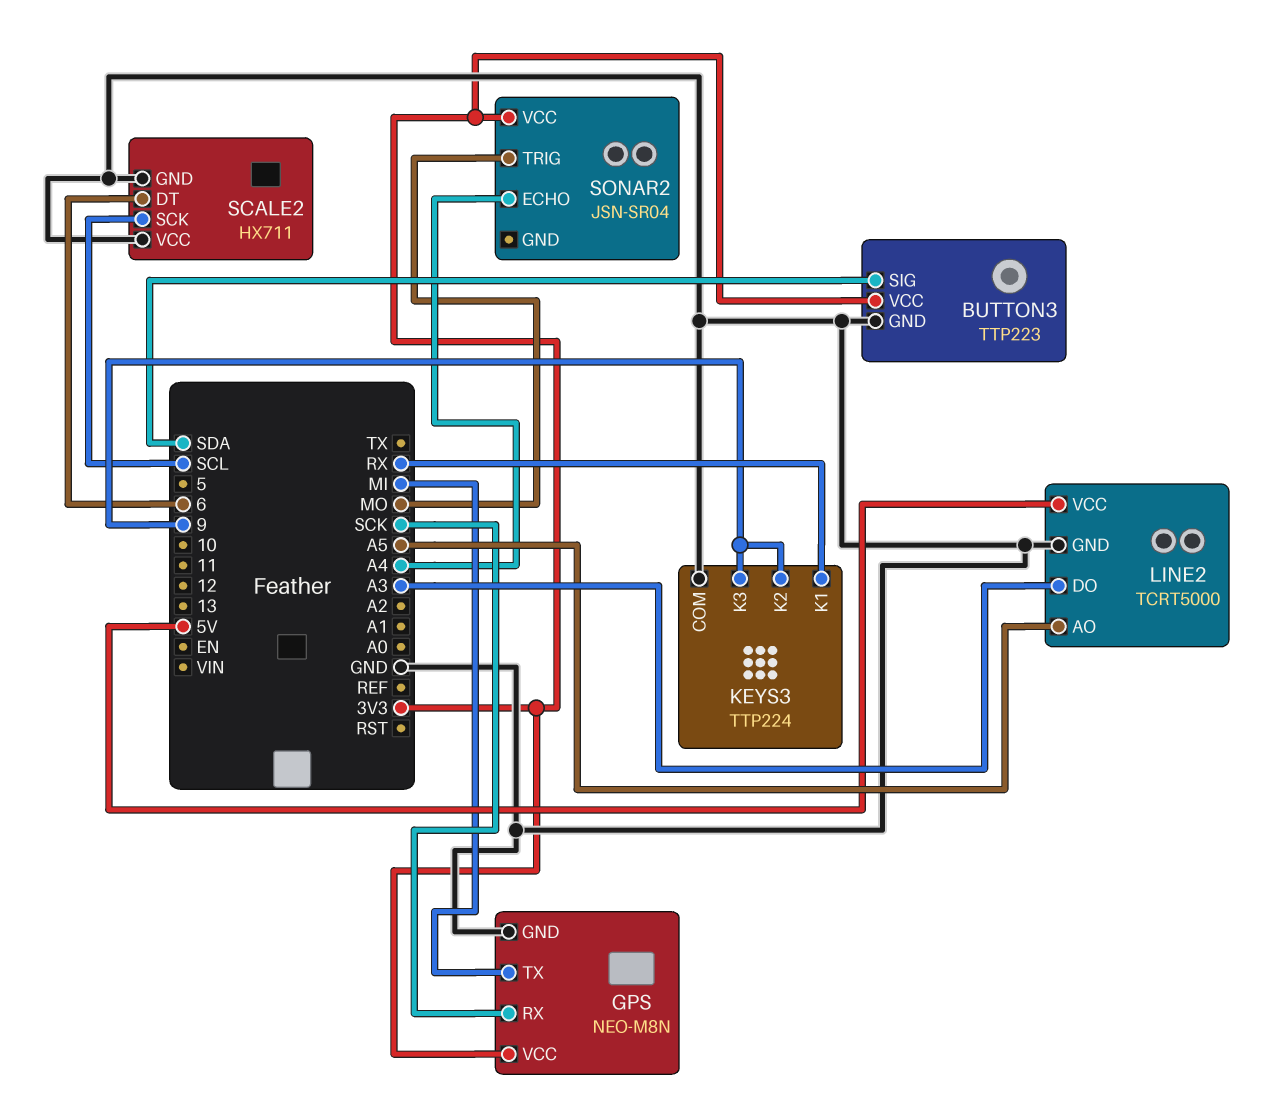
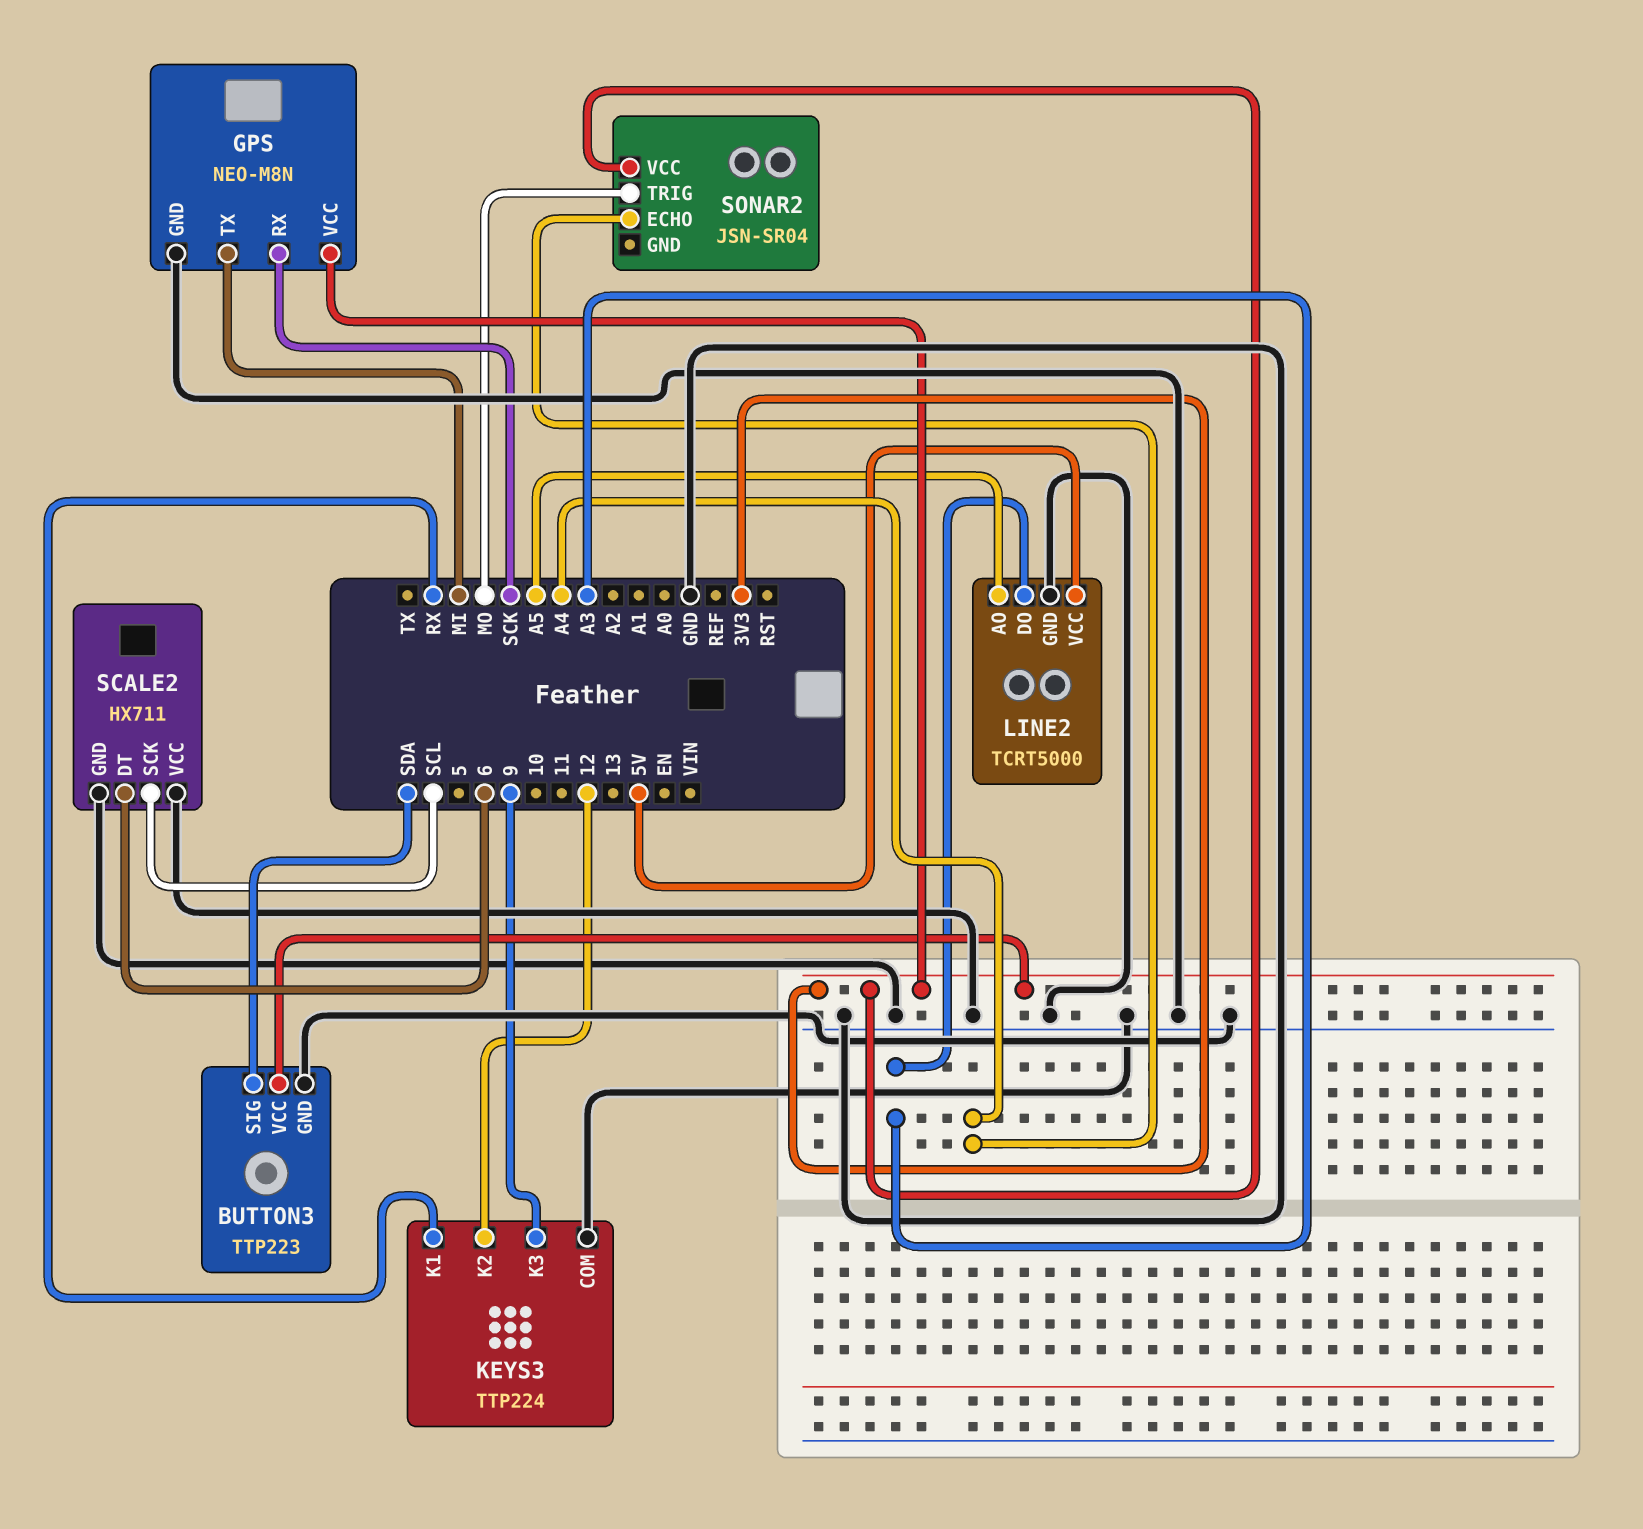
KEYS3 pin K2: 9 -> 12

